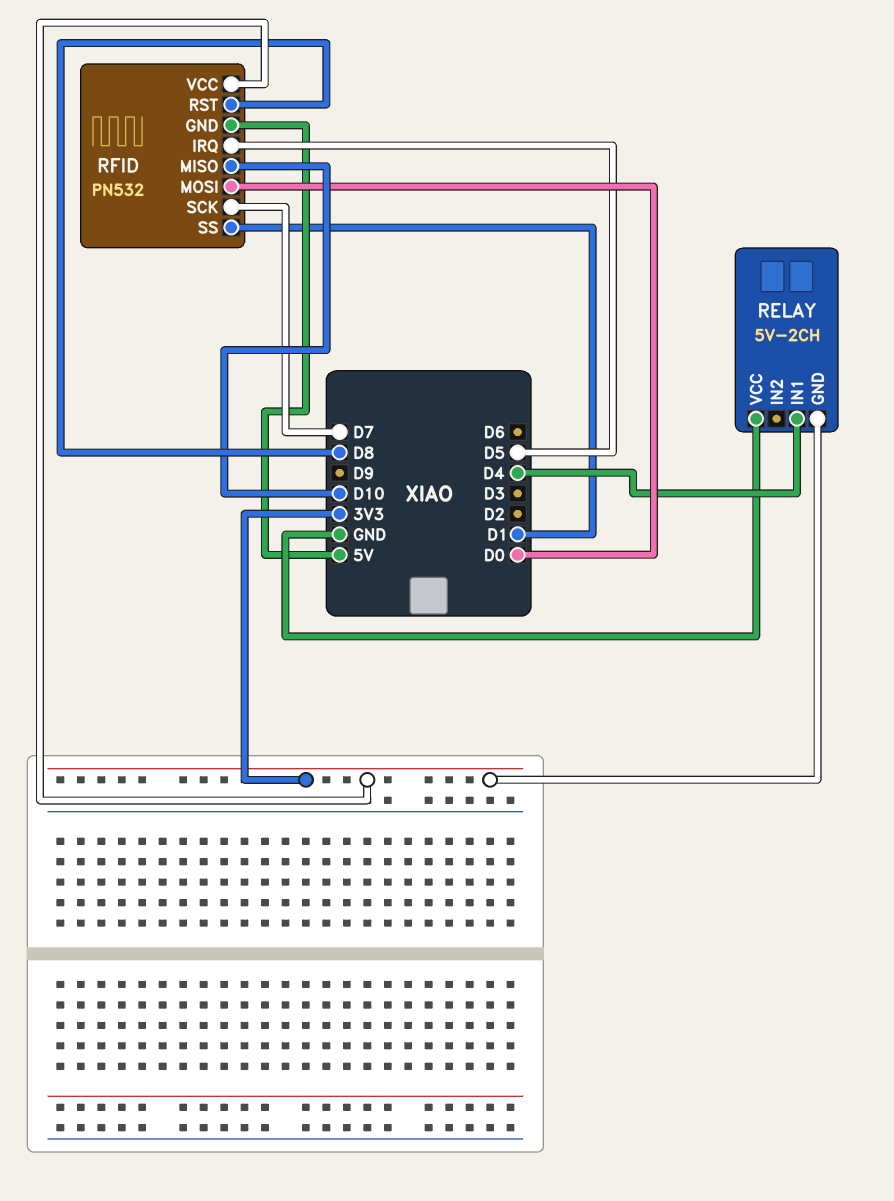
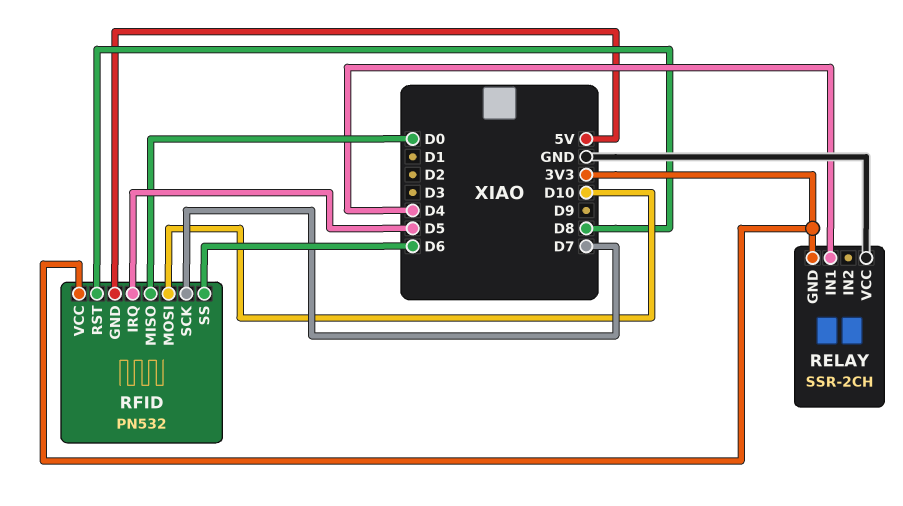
RELAY: 5V-2CH -> SSR-2CH
RFID pin MISO: D10 -> D0
RFID pin MOSI: D0 -> D10
RFID pin SS: D1 -> D6

